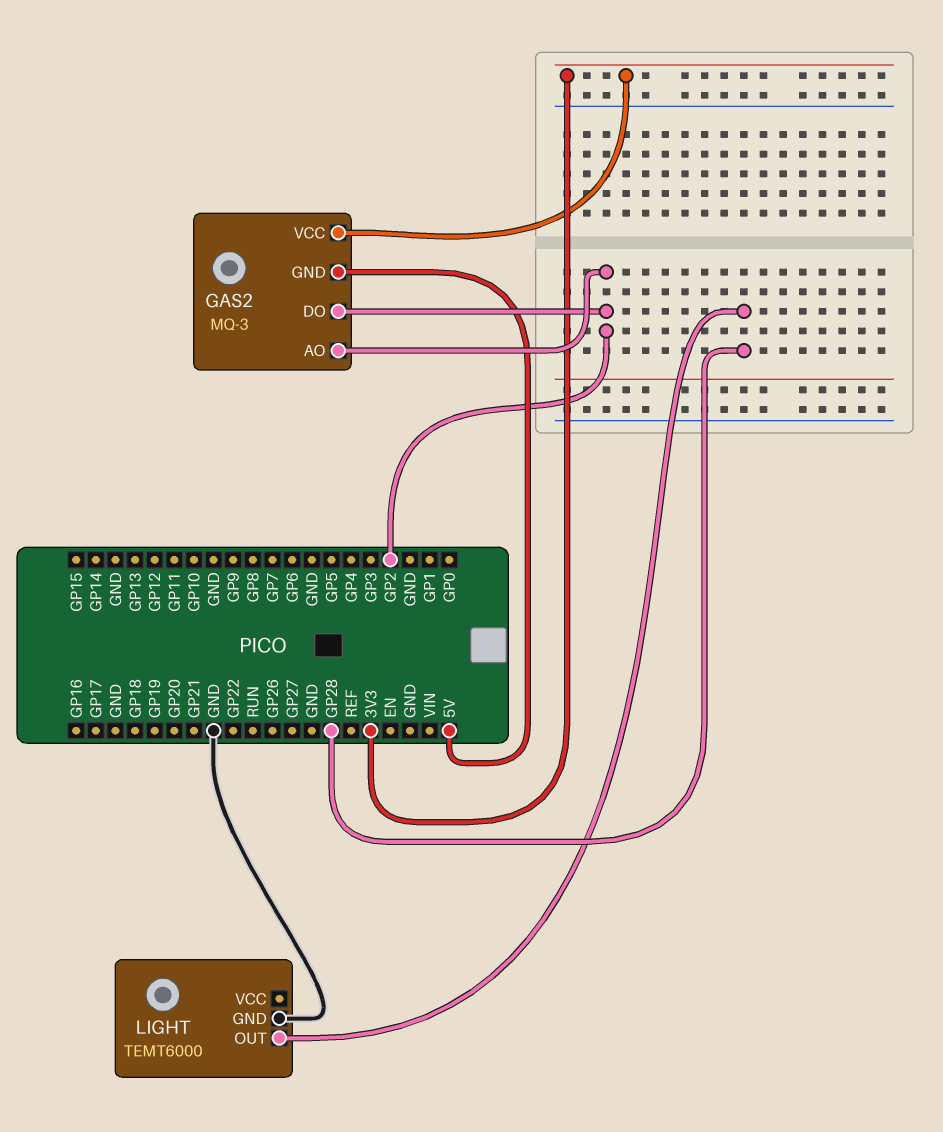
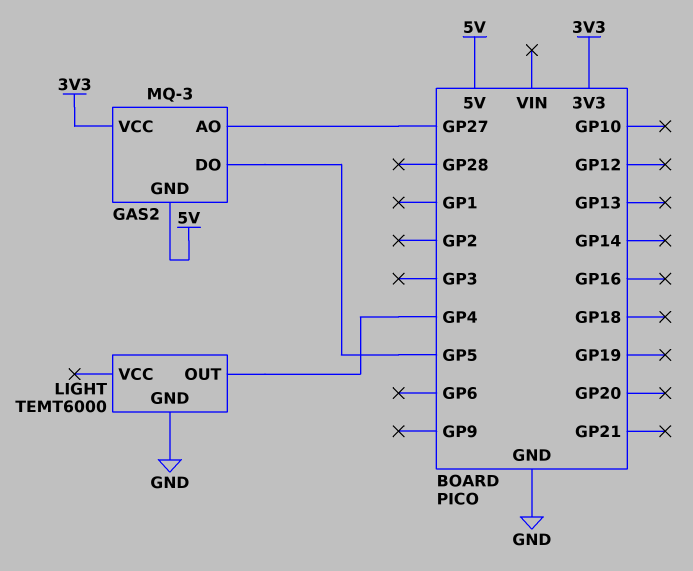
GAS2 pin AO: GP2 -> GP27
GAS2 pin DO: GP2 -> GP5
LIGHT pin OUT: GP28 -> GP4

